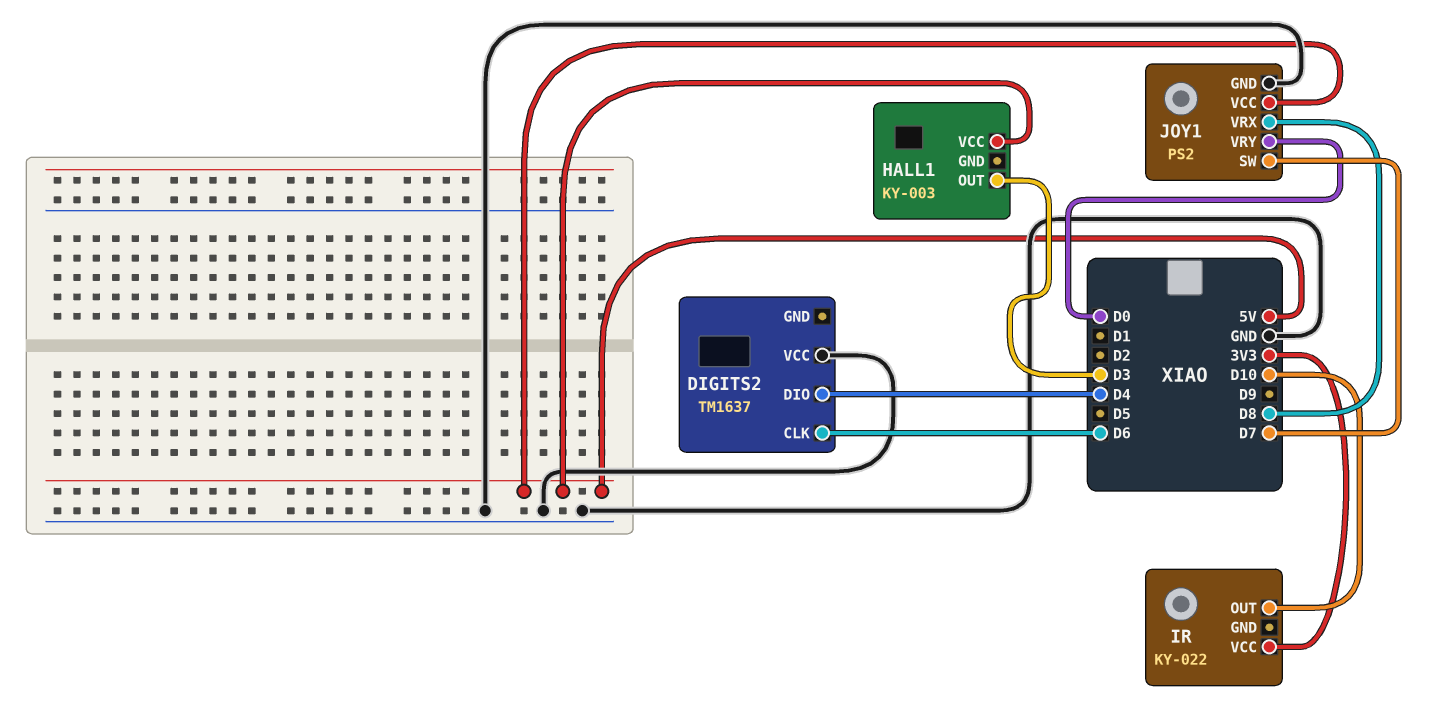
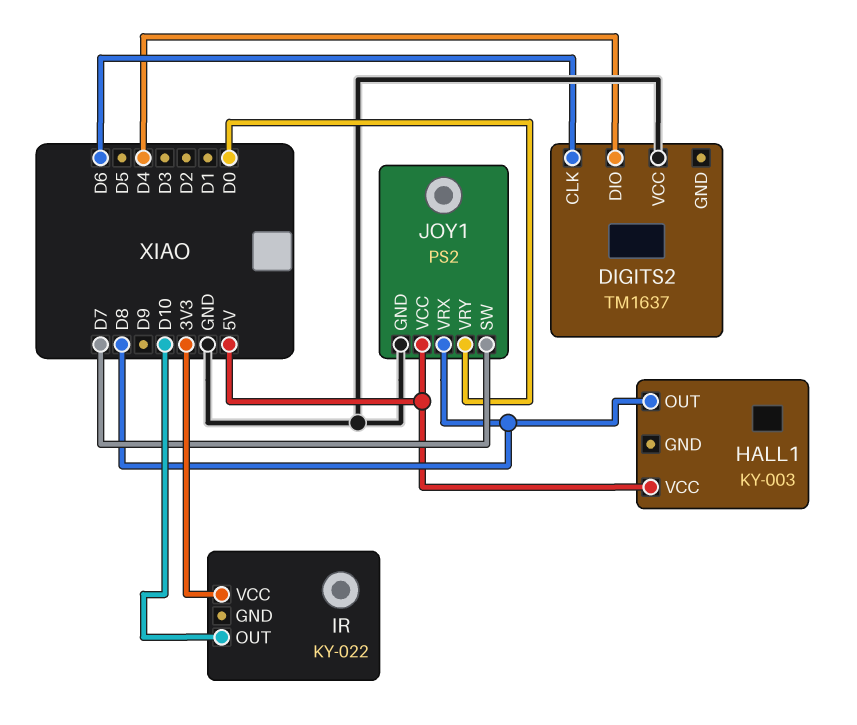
HALL1 pin OUT: D3 -> D8

